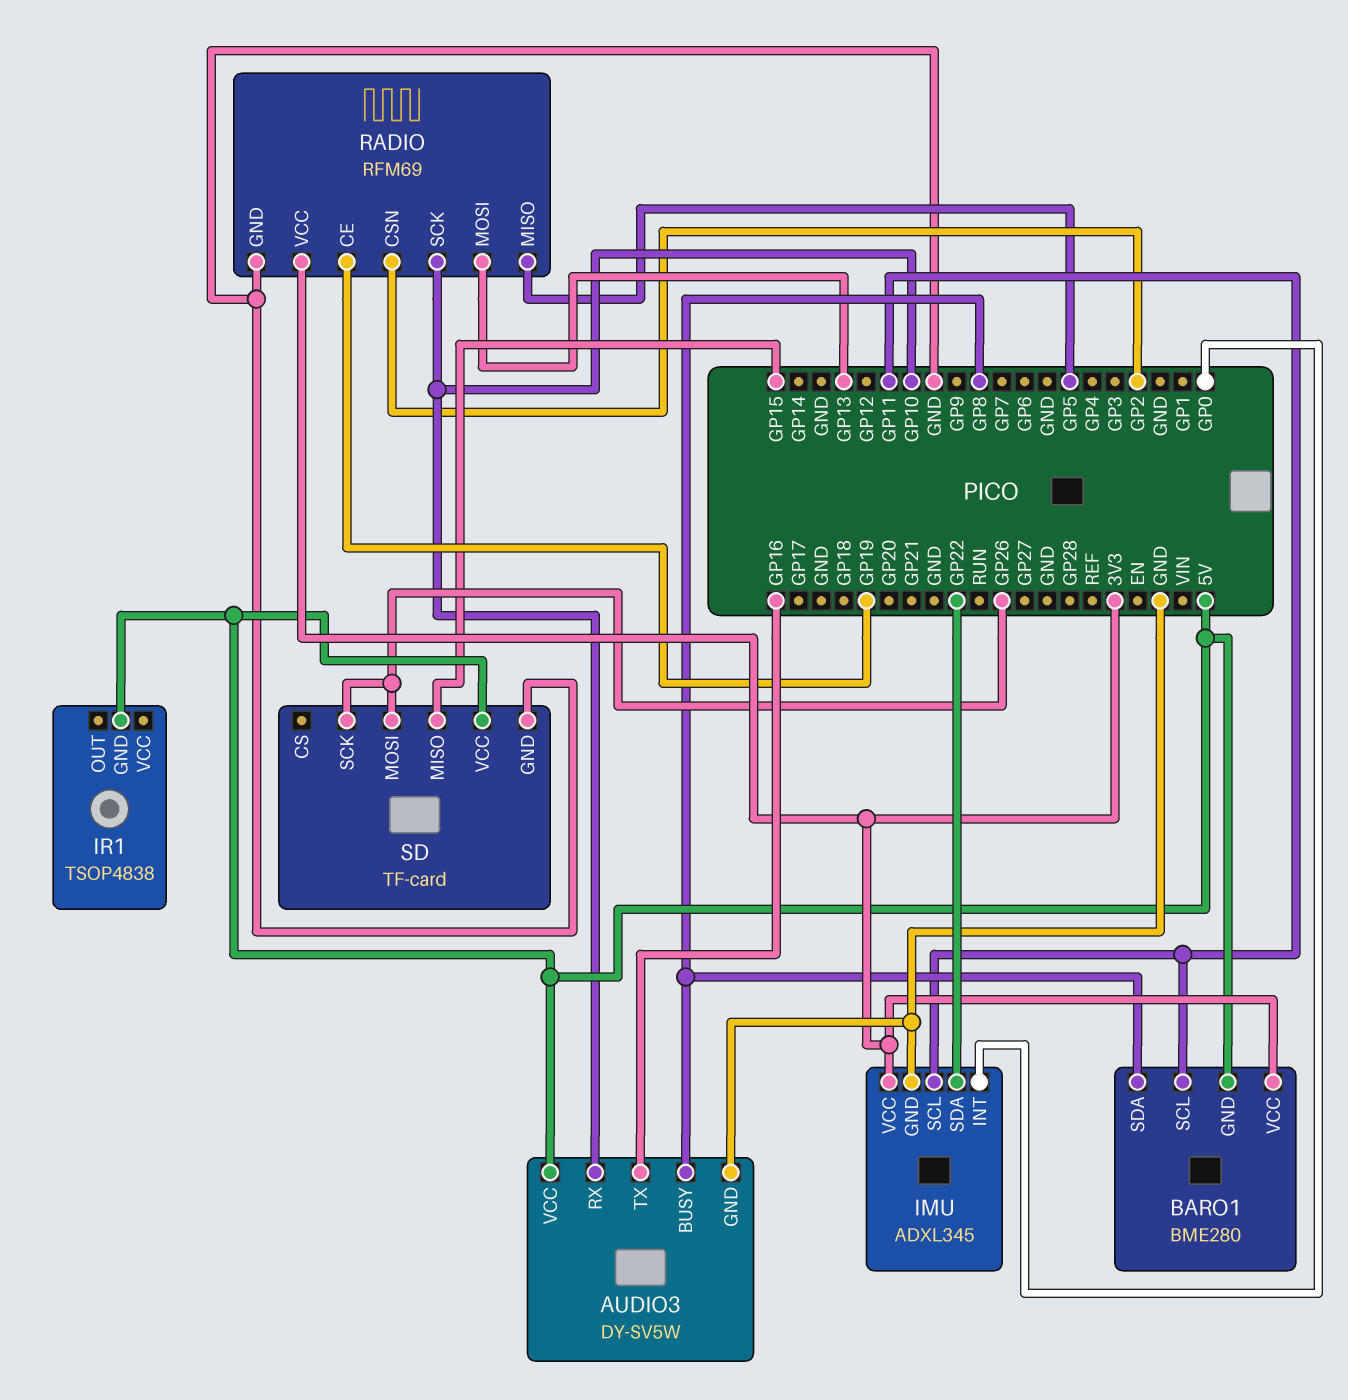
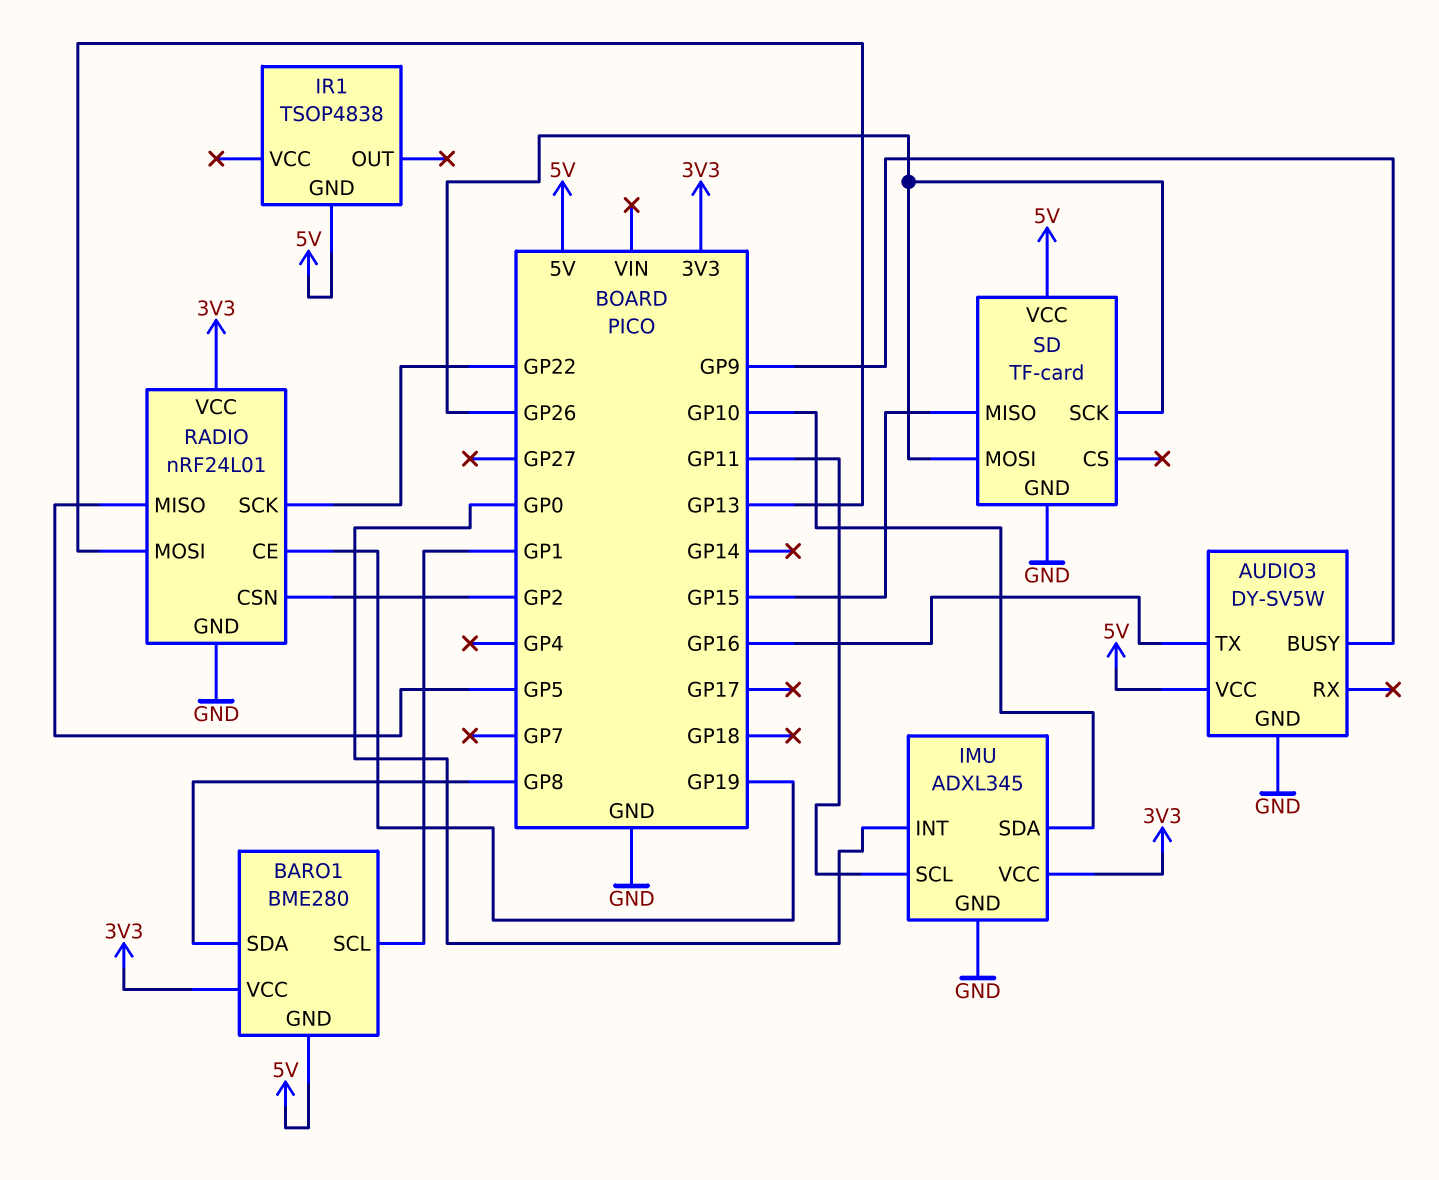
AUDIO3 pin BUSY: GP8 -> GP9
AUDIO3 pin RX: GP10 -> none
BARO1 pin SCL: GP11 -> GP1
IMU pin SDA: GP22 -> GP10
RADIO: RFM69 -> nRF24L01
RADIO pin SCK: GP10 -> GP22

